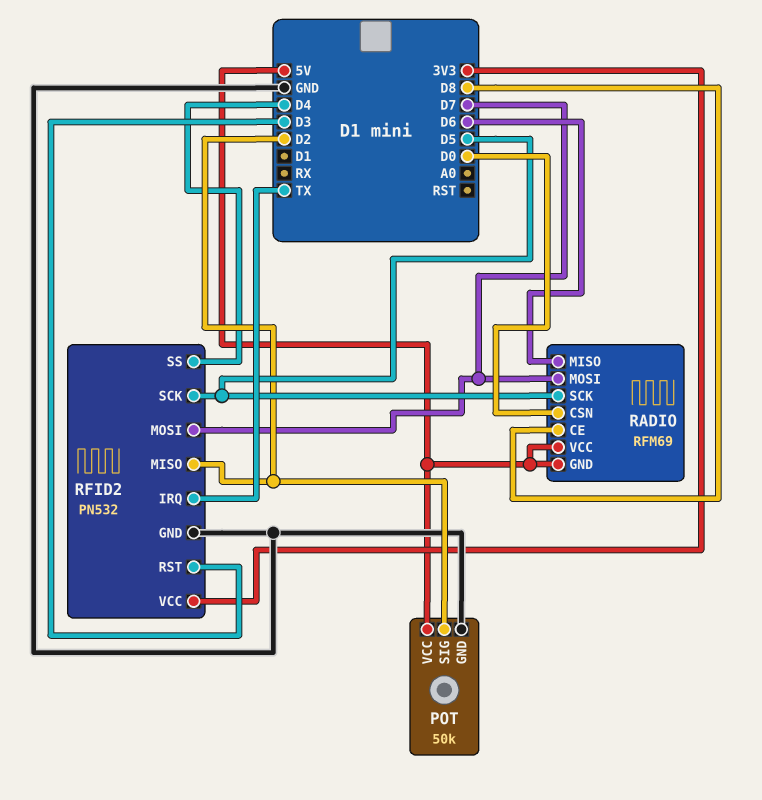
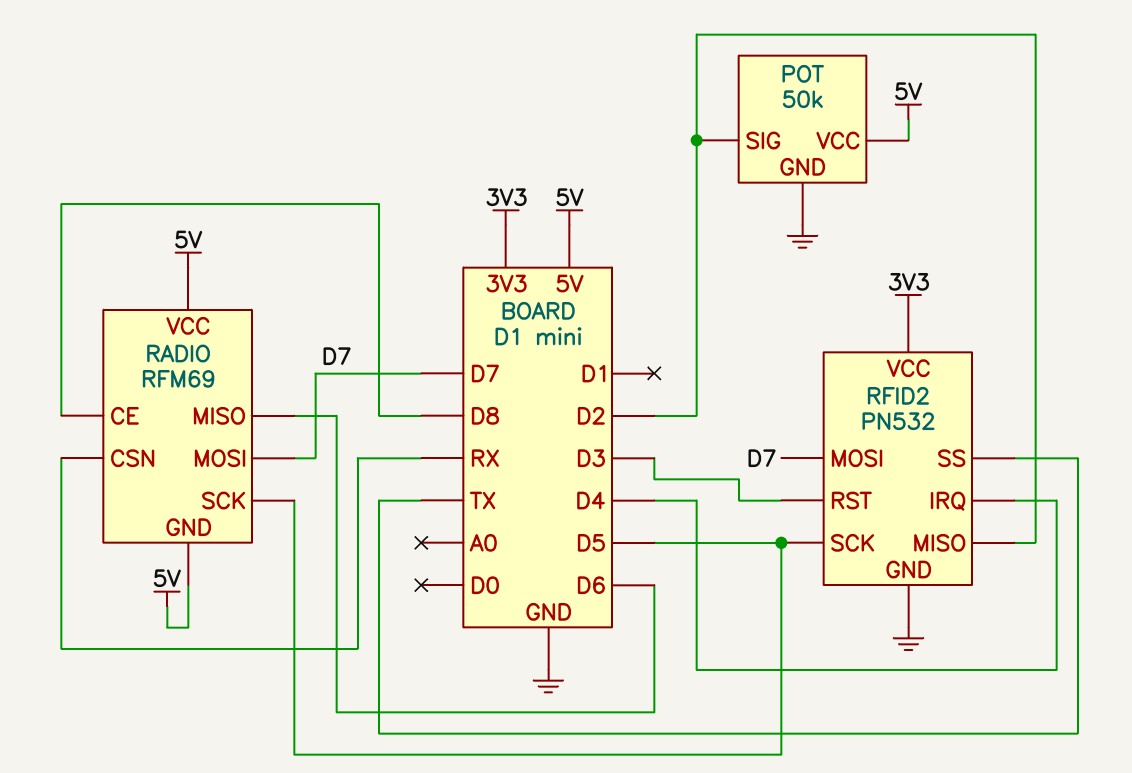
RADIO pin CSN: D0 -> RX
RFID2 pin IRQ: TX -> D4
RFID2 pin SS: D4 -> TX

